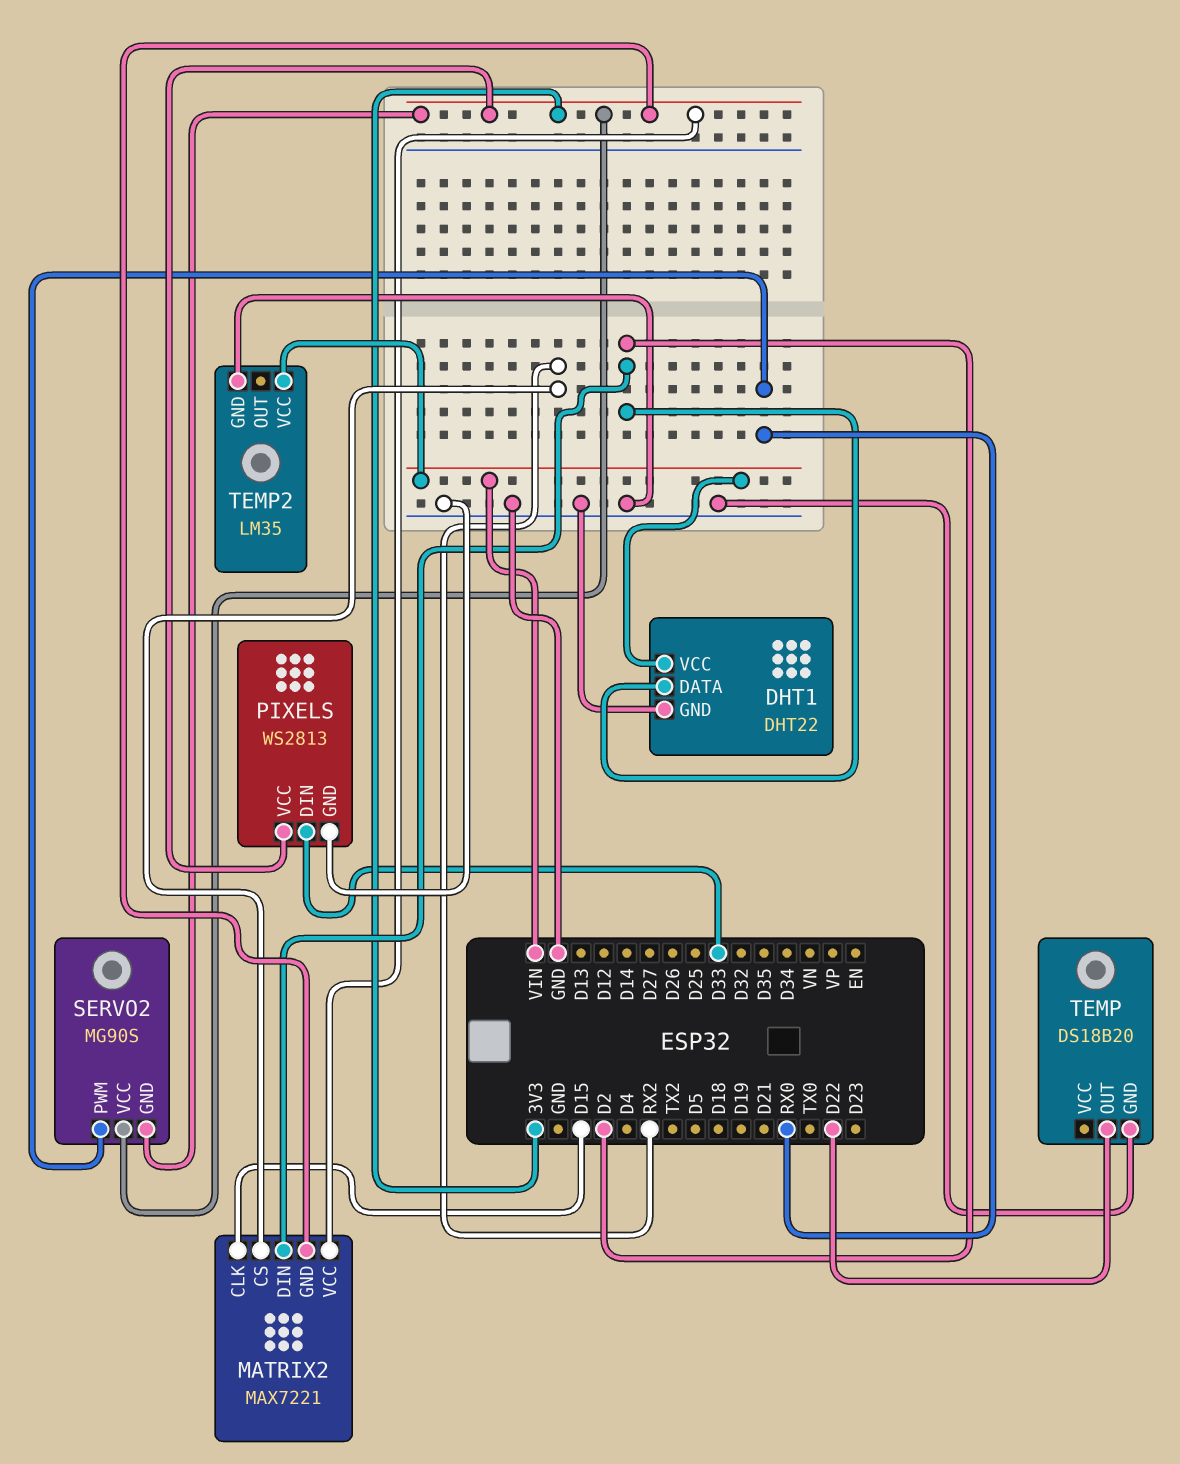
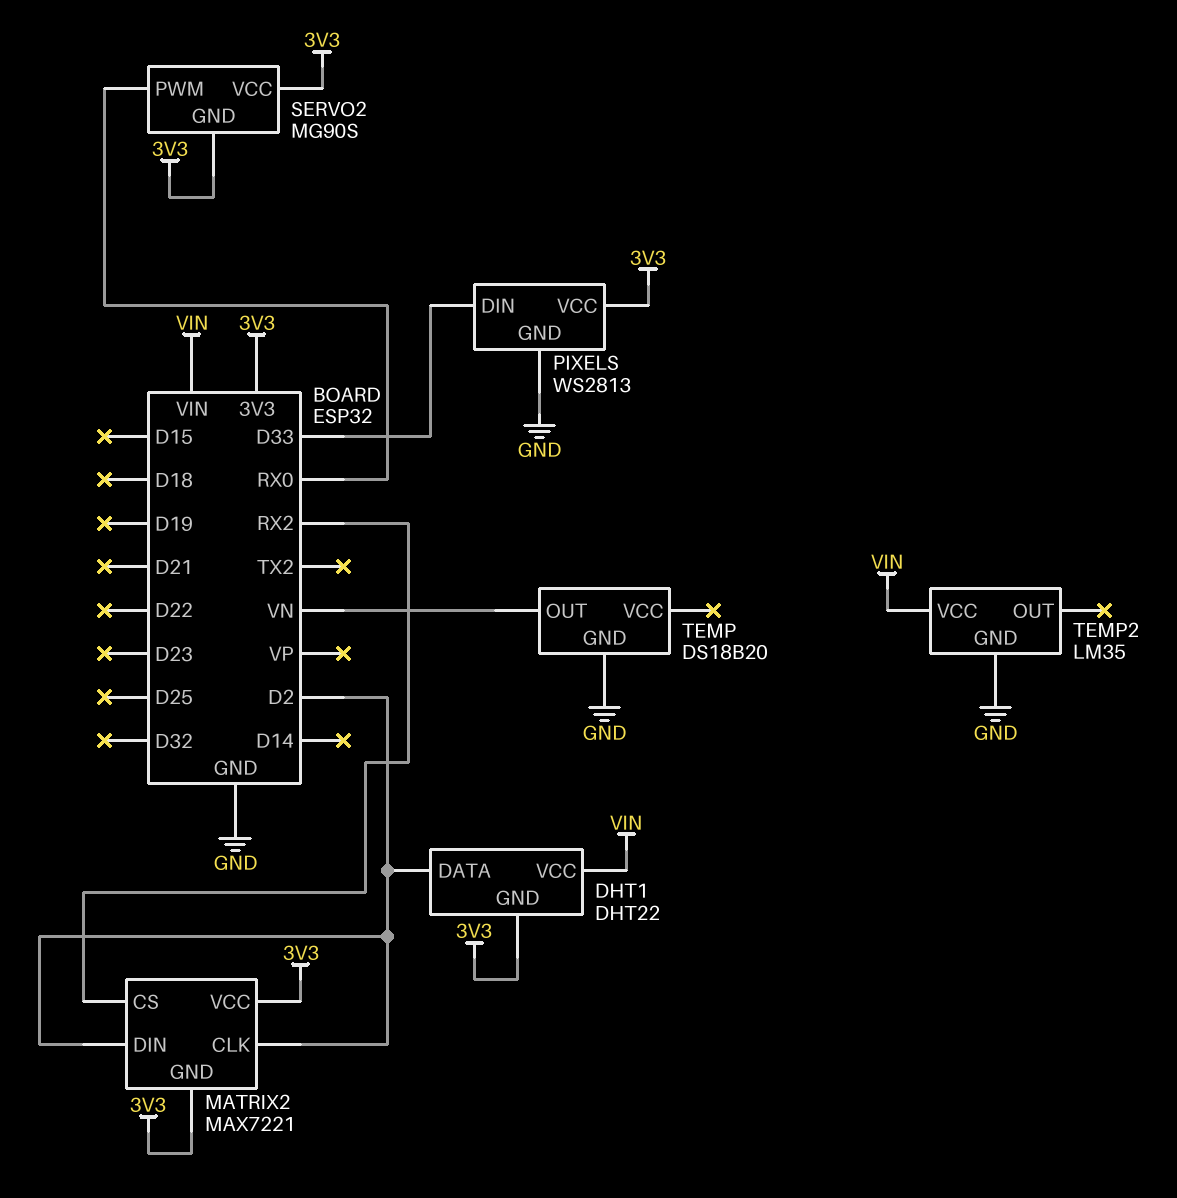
DHT1 pin GND: GND -> 3V3
MATRIX2 pin CLK: D15 -> D2
TEMP pin OUT: D22 -> VN

